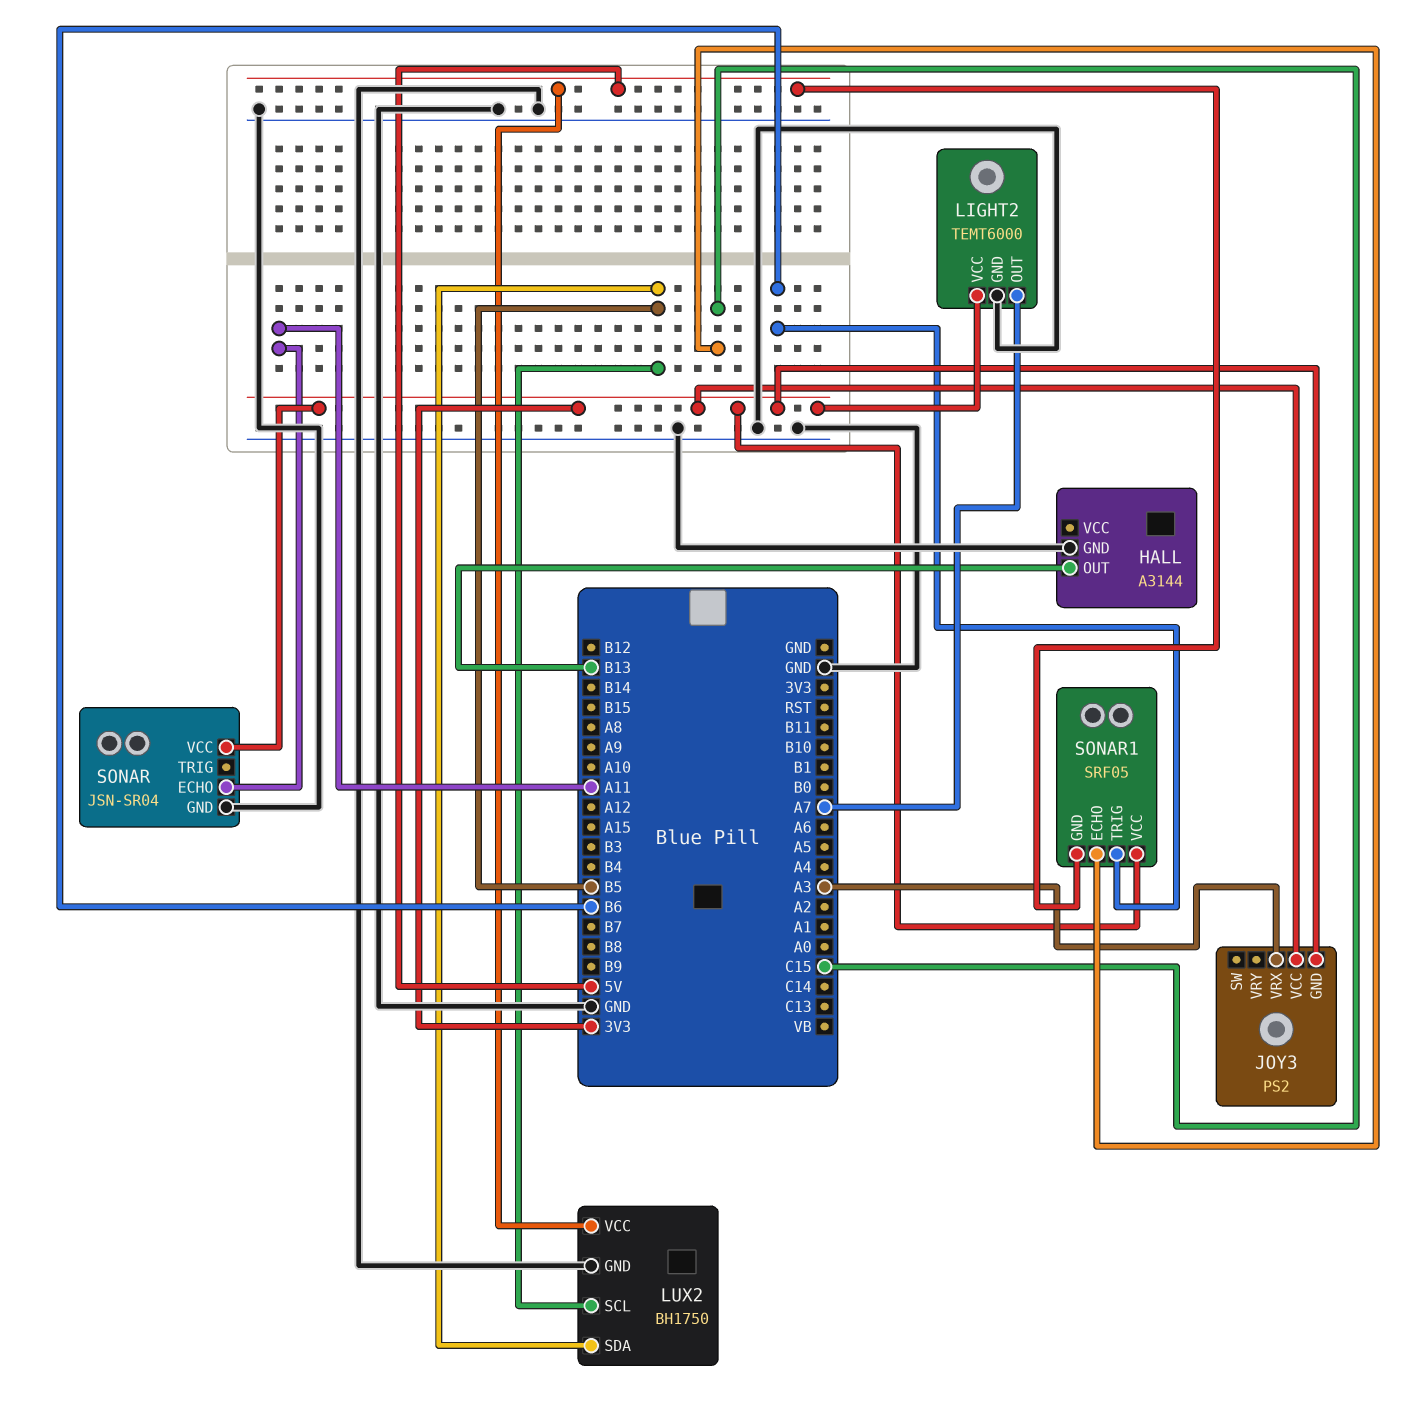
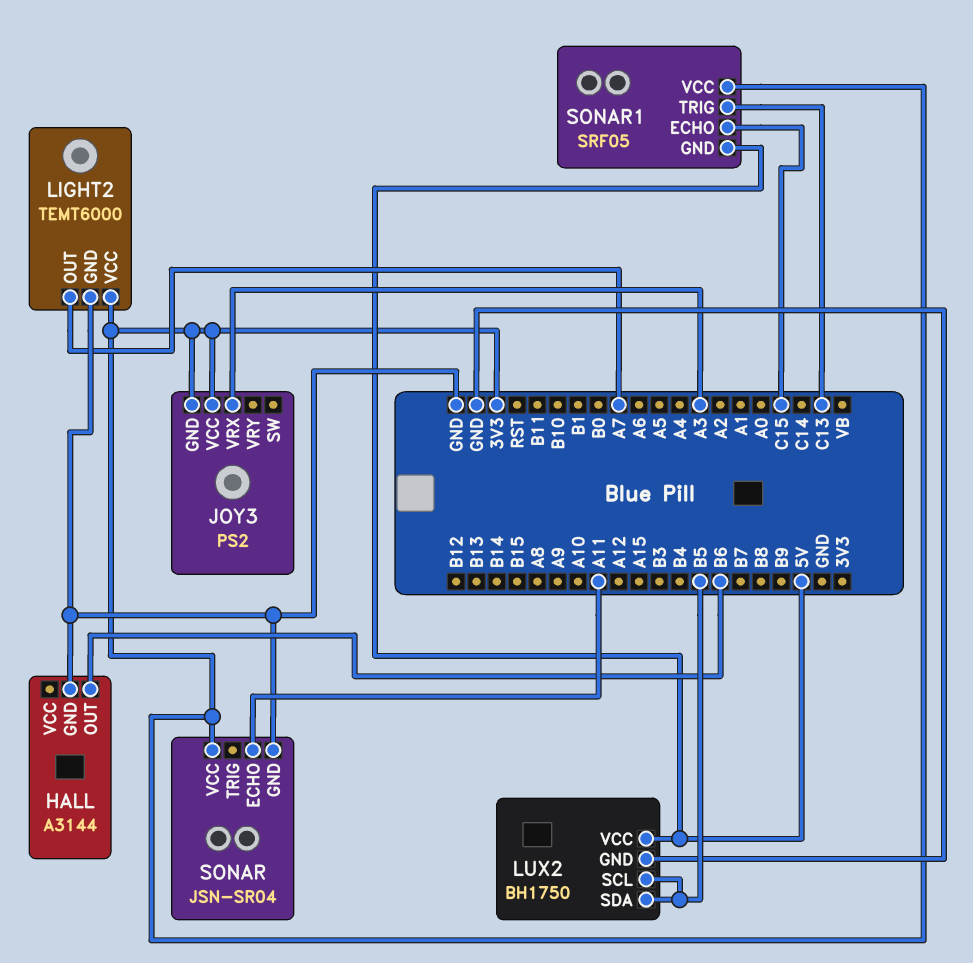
HALL pin OUT: B13 -> B6
SONAR1 pin TRIG: B6 -> C13

